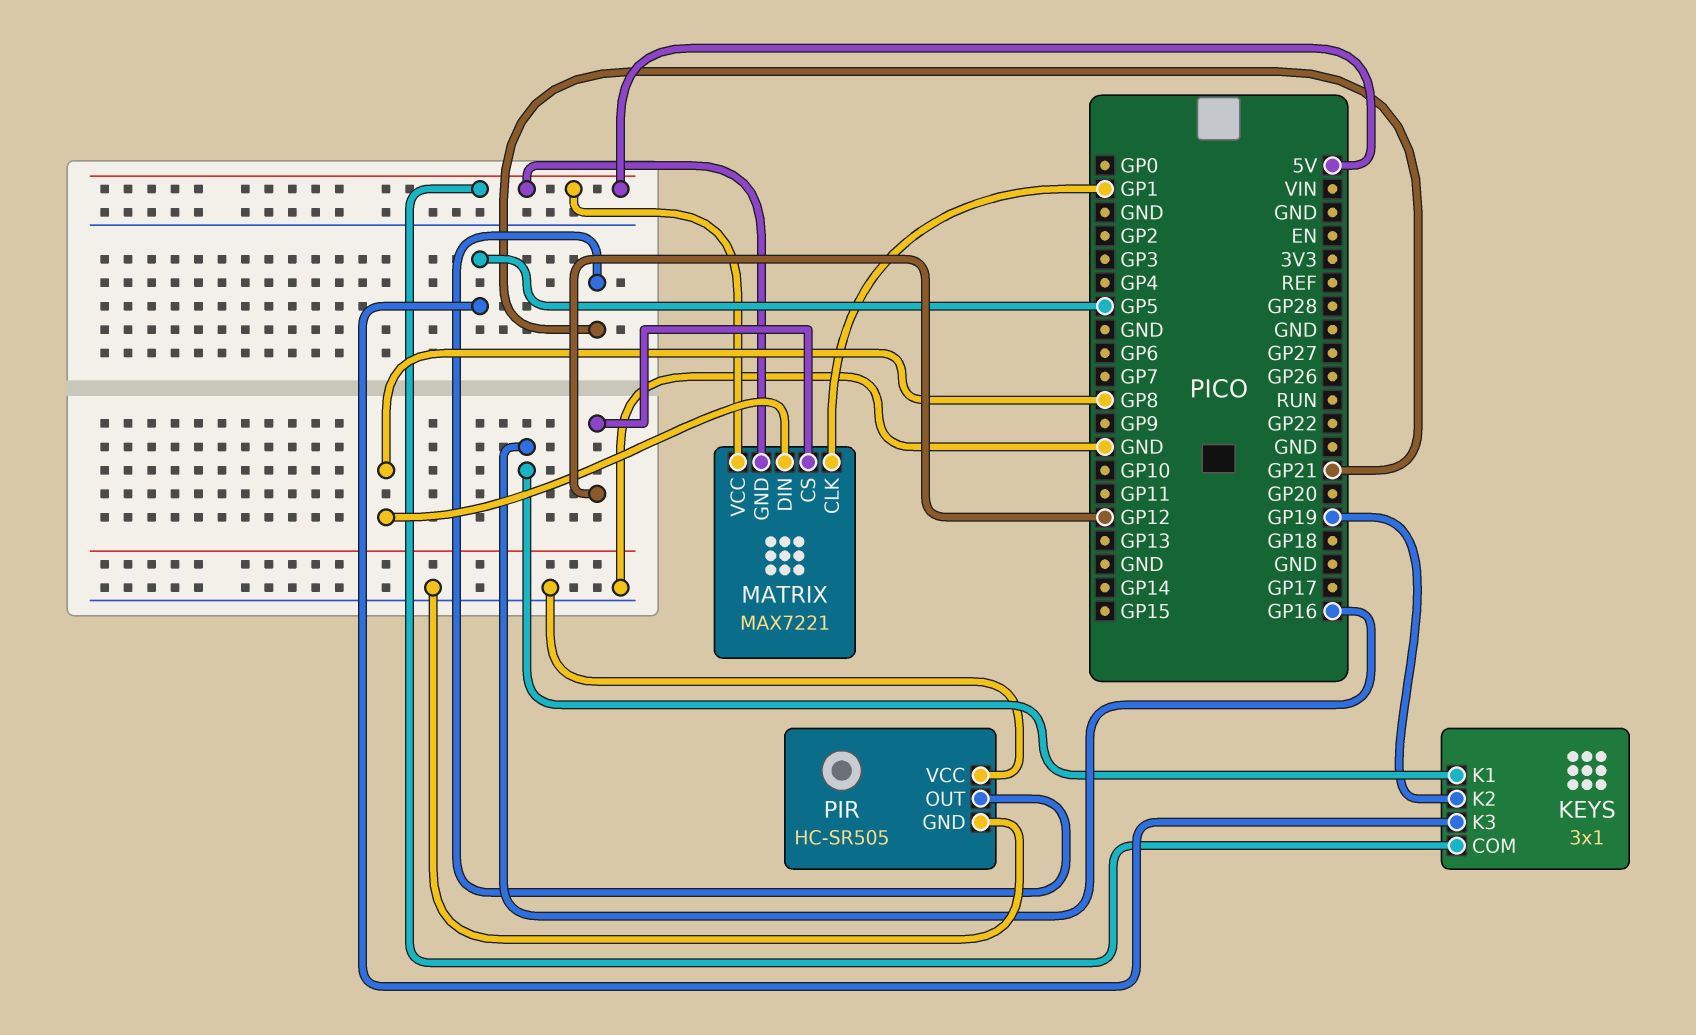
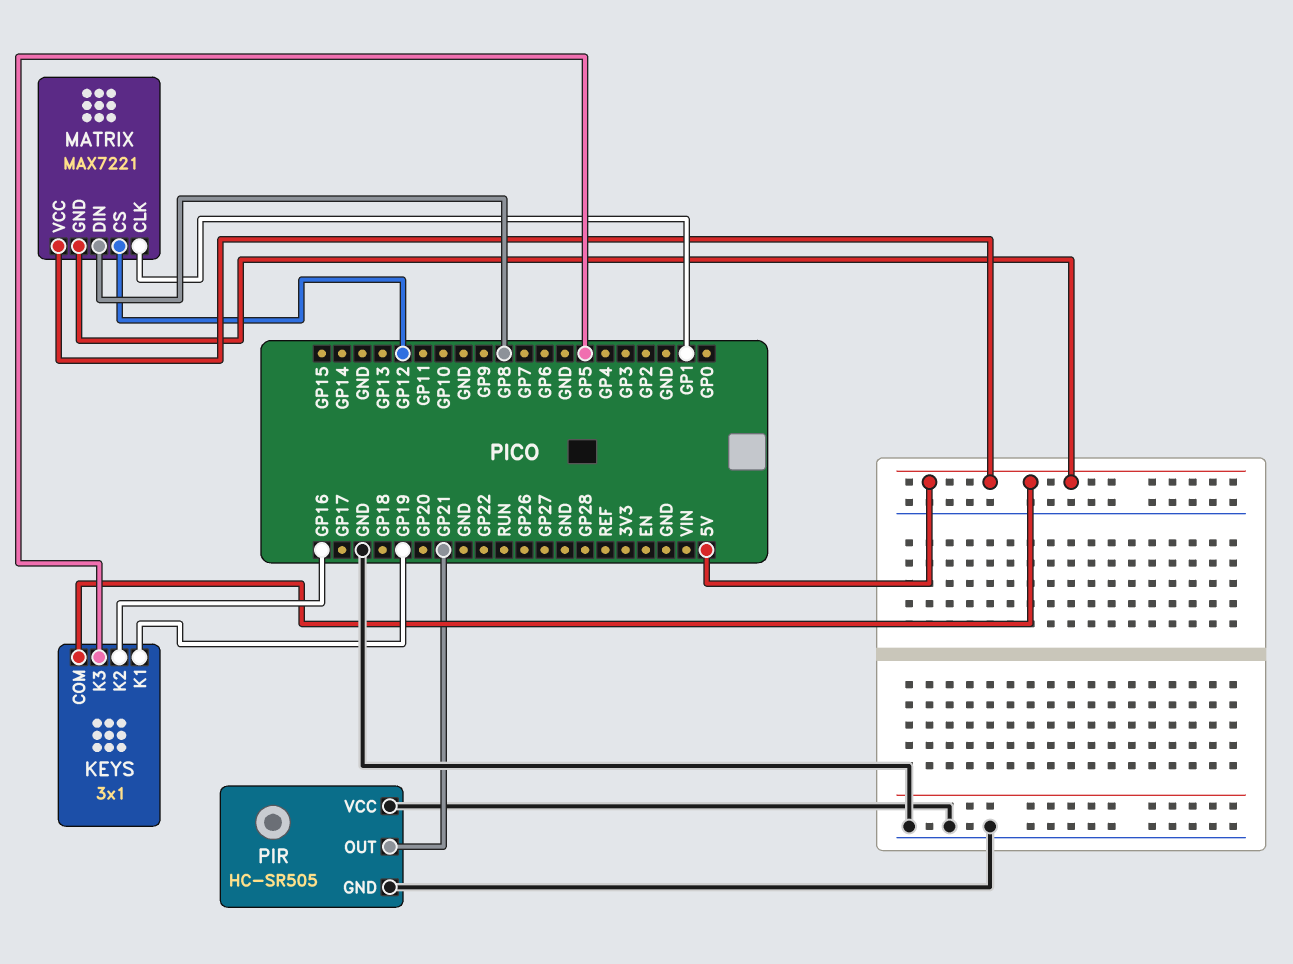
KEYS pin K1: GP16 -> GP19
KEYS pin K2: GP19 -> GP16

